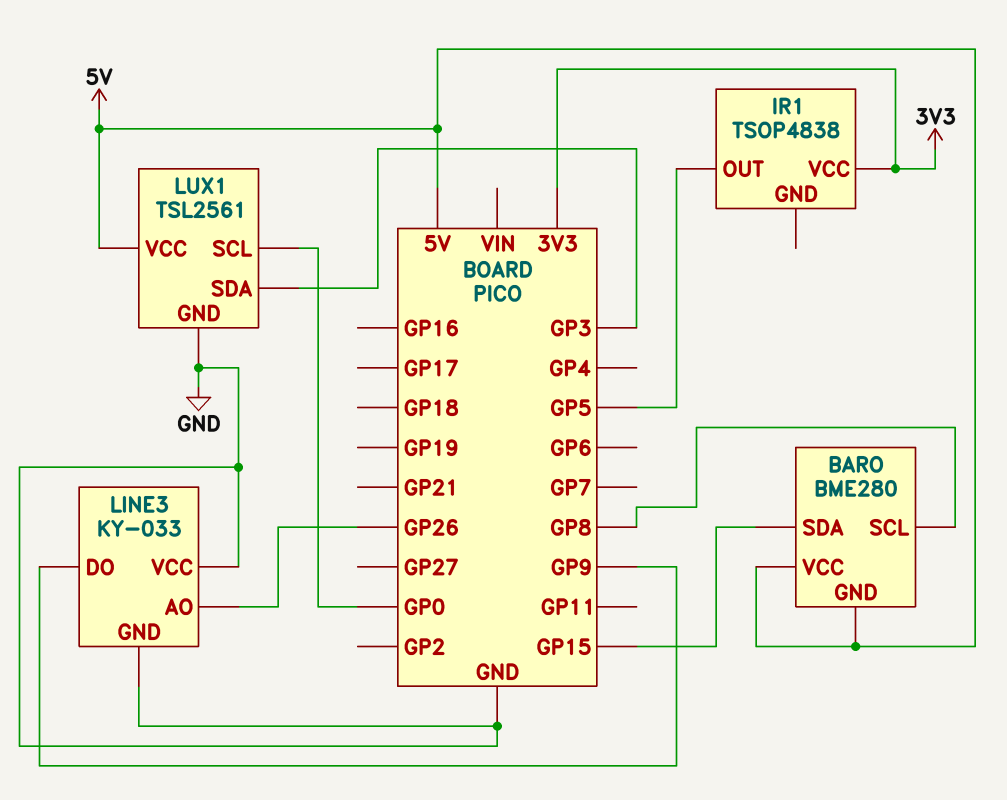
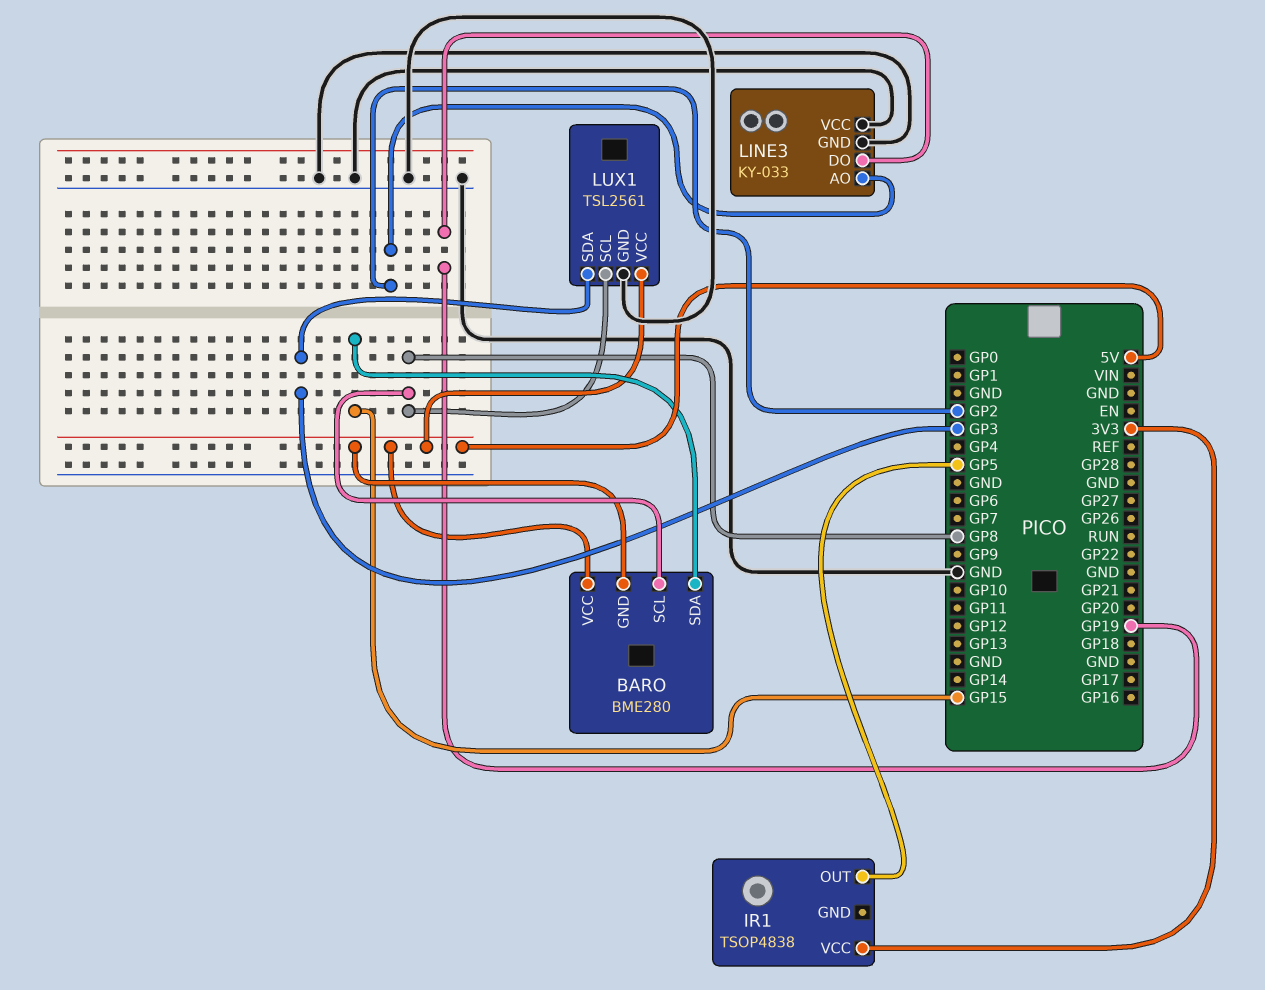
LINE3 pin AO: GP26 -> GP2
LINE3 pin DO: GP9 -> GP19
LUX1 pin SCL: GP0 -> GP8

